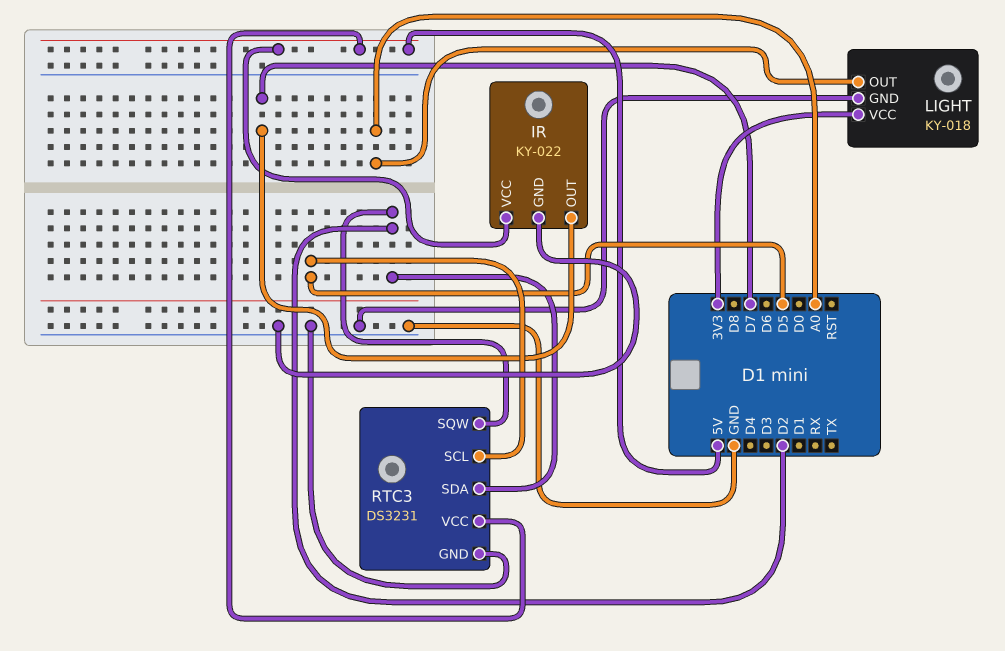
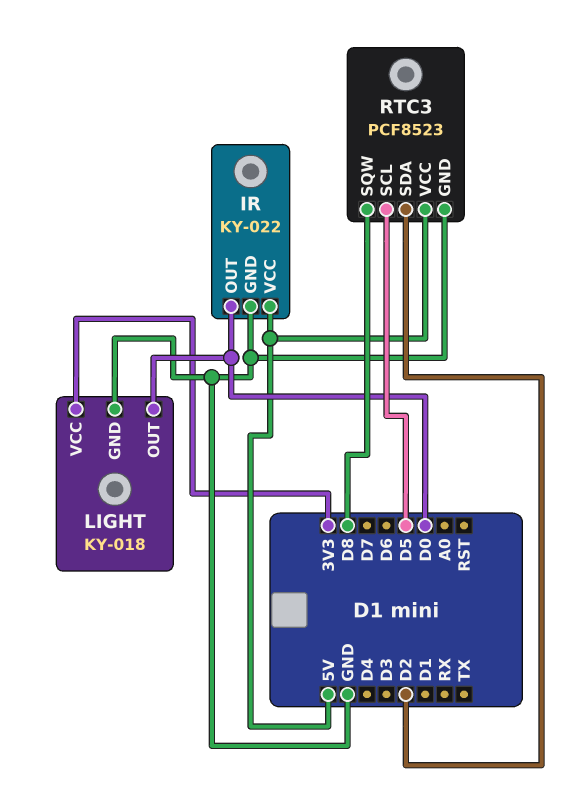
IR pin OUT: D7 -> D0
LIGHT pin OUT: A0 -> D0
RTC3: DS3231 -> PCF8523
RTC3 pin SQW: D2 -> D8

